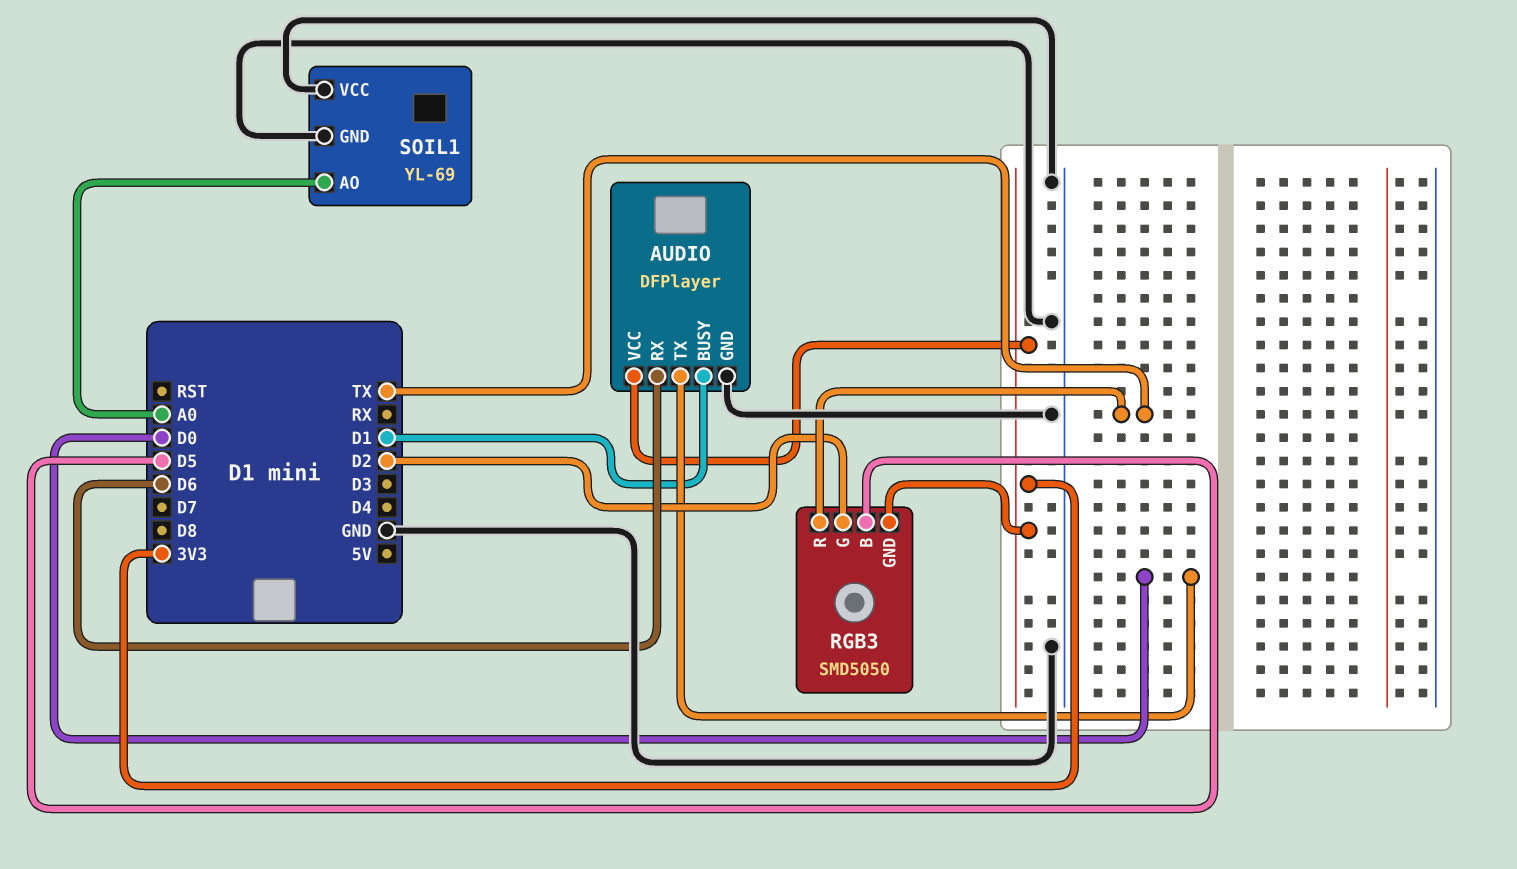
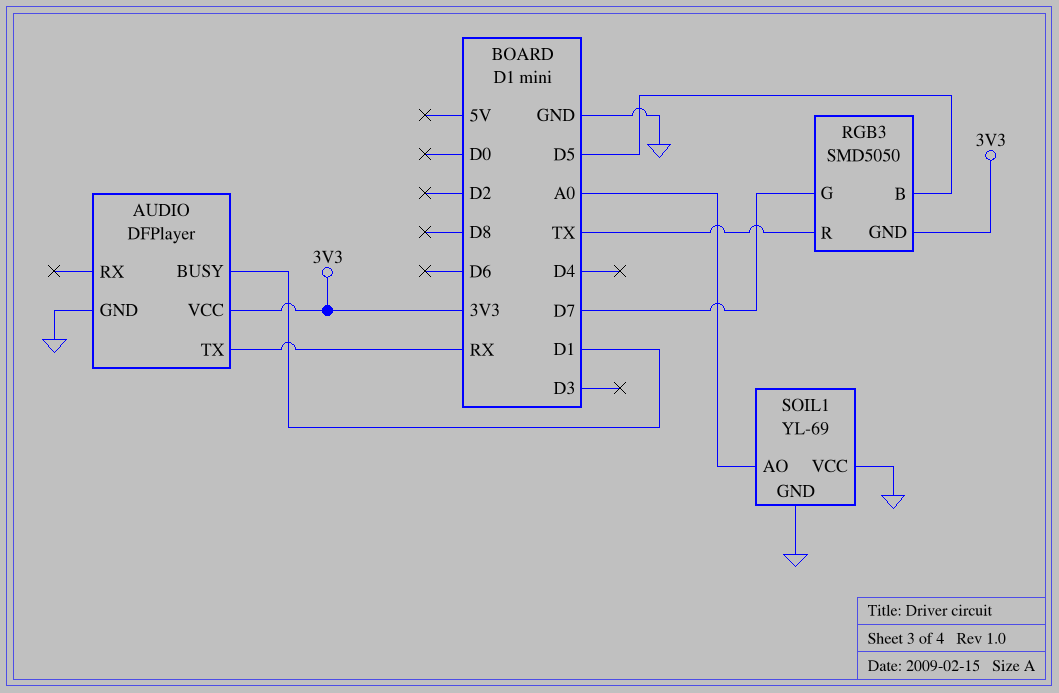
AUDIO pin RX: D6 -> none
AUDIO pin TX: D0 -> RX
RGB3 pin G: D2 -> D7

